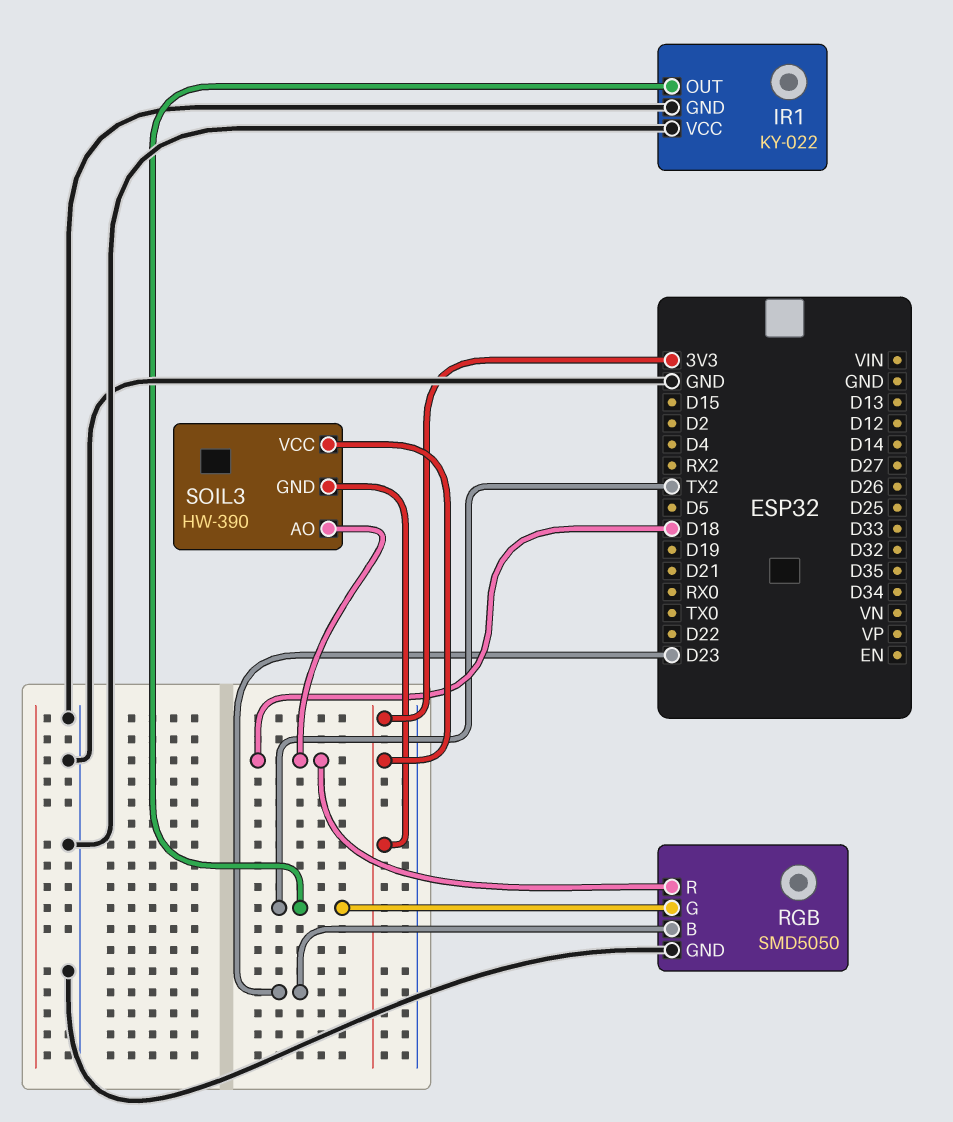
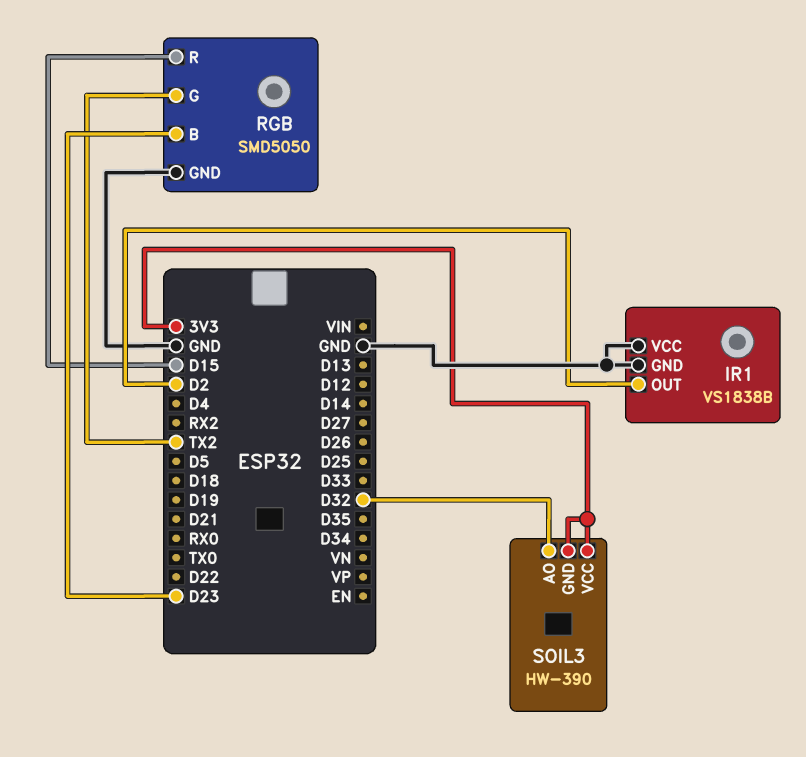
IR1: KY-022 -> VS1838B
IR1 pin OUT: TX2 -> D2
RGB pin R: D18 -> D15
SOIL3 pin AO: D18 -> D32

